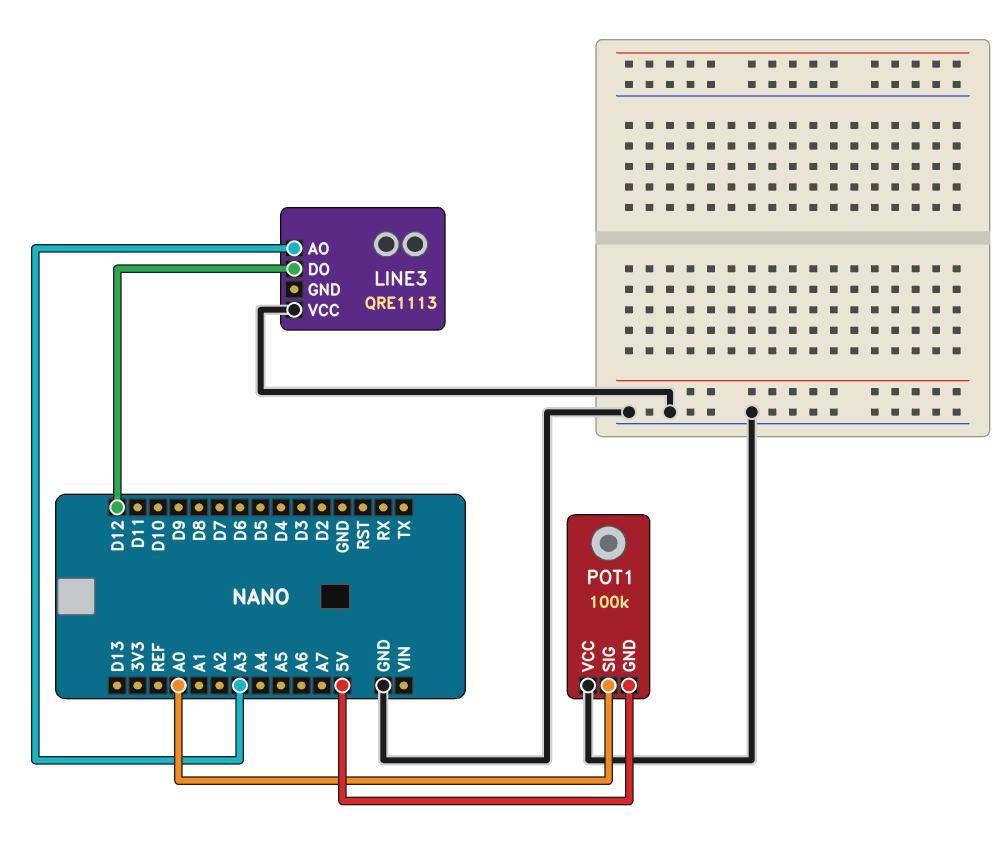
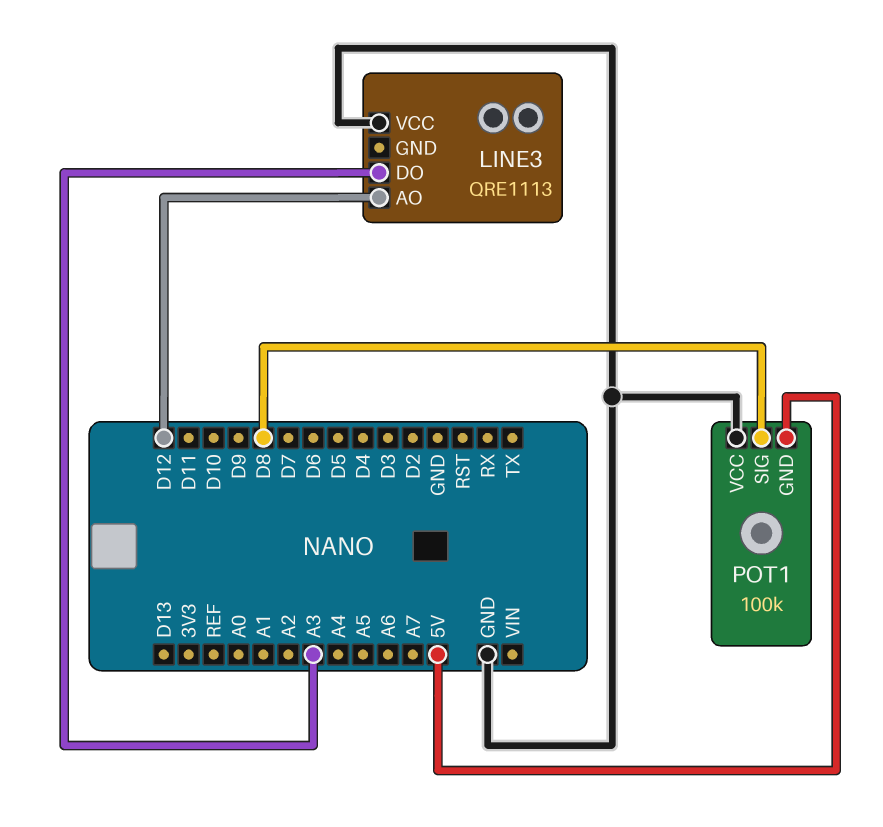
LINE3 pin AO: A3 -> D12
LINE3 pin DO: D12 -> A3
POT1 pin SIG: A0 -> D8

